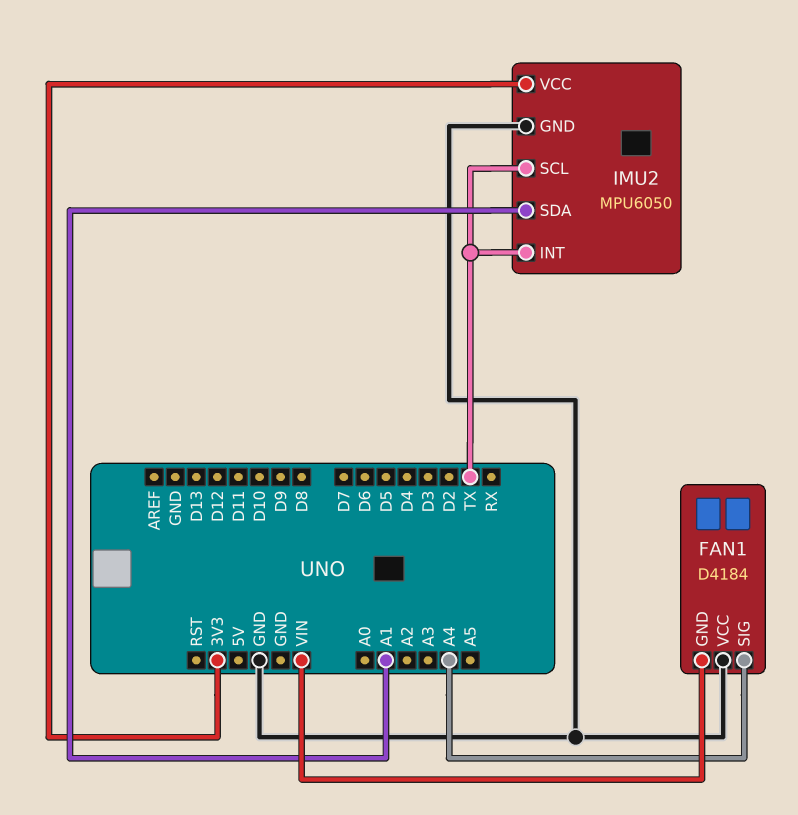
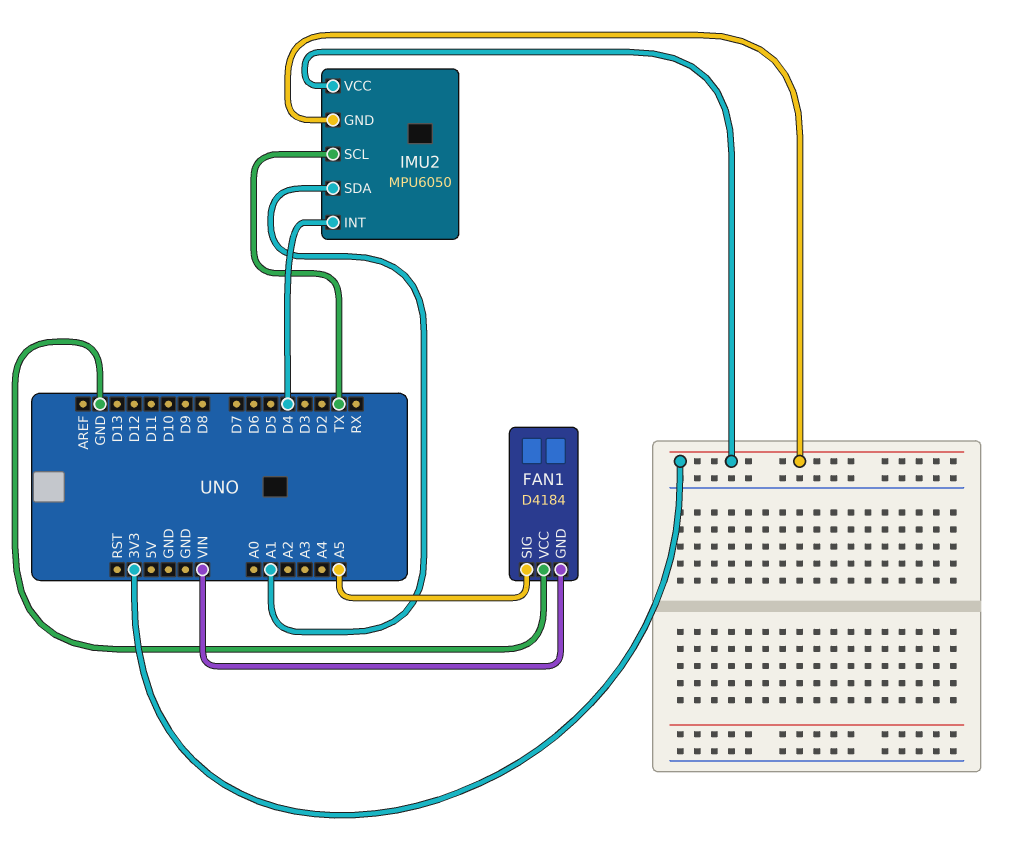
FAN1 pin SIG: A4 -> A5
IMU2 pin GND: GND -> 3V3
IMU2 pin INT: TX -> D4

